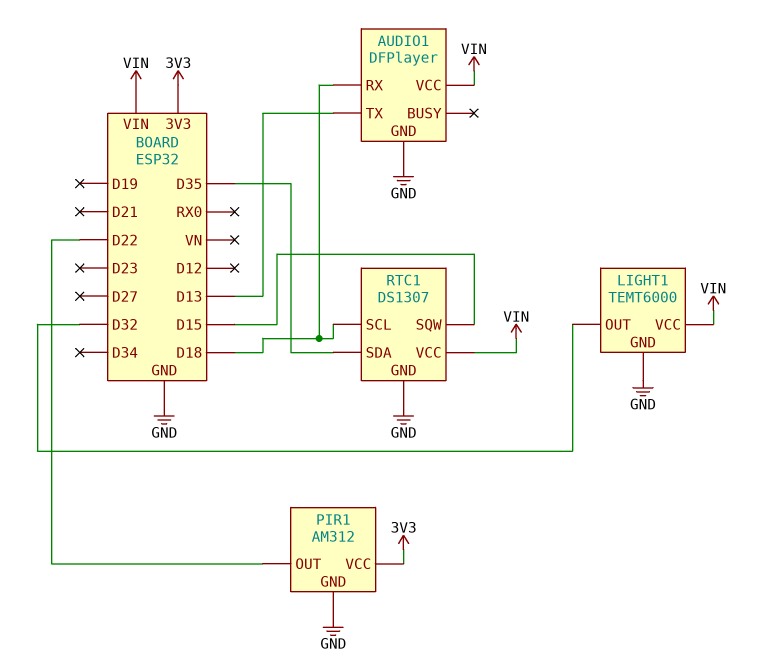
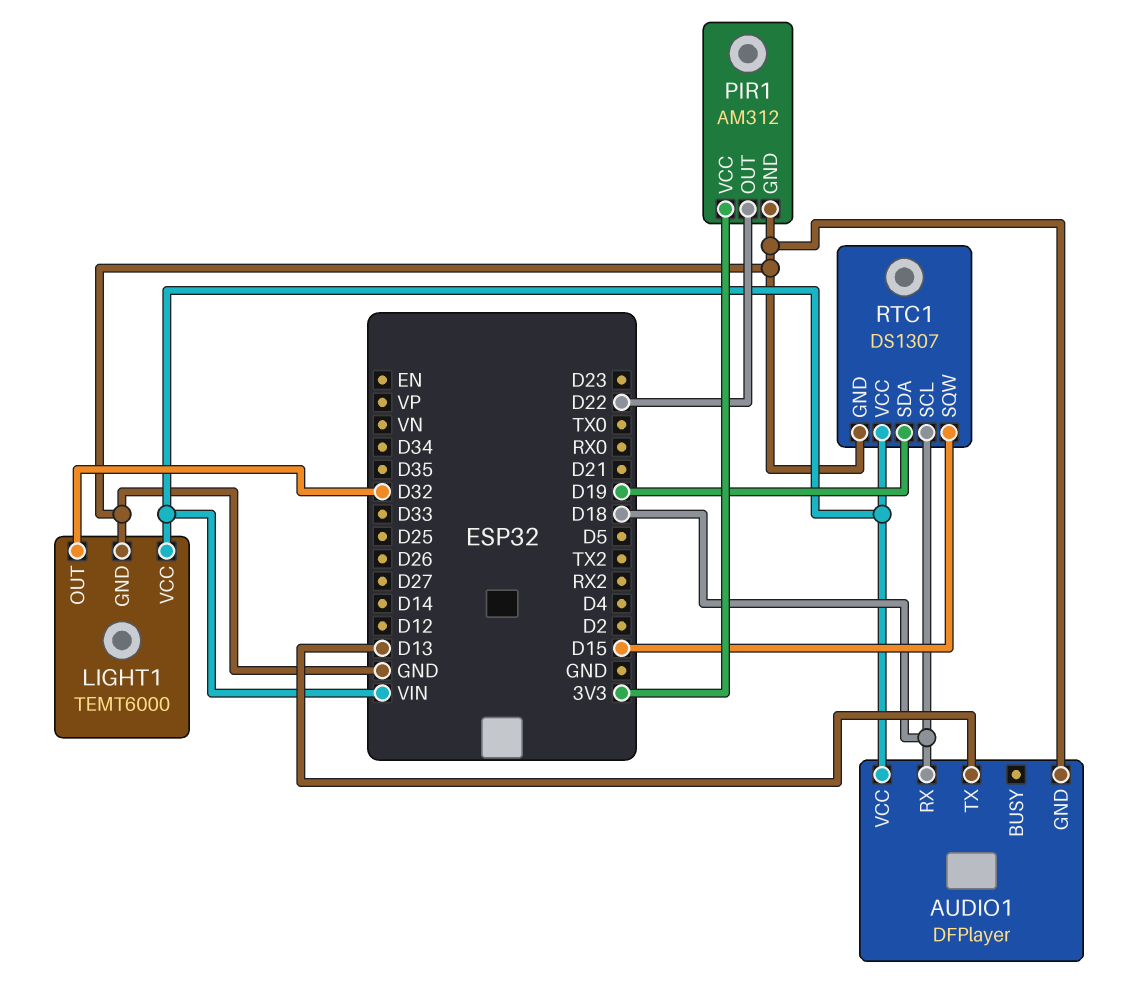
RTC1 pin SDA: D35 -> D19

